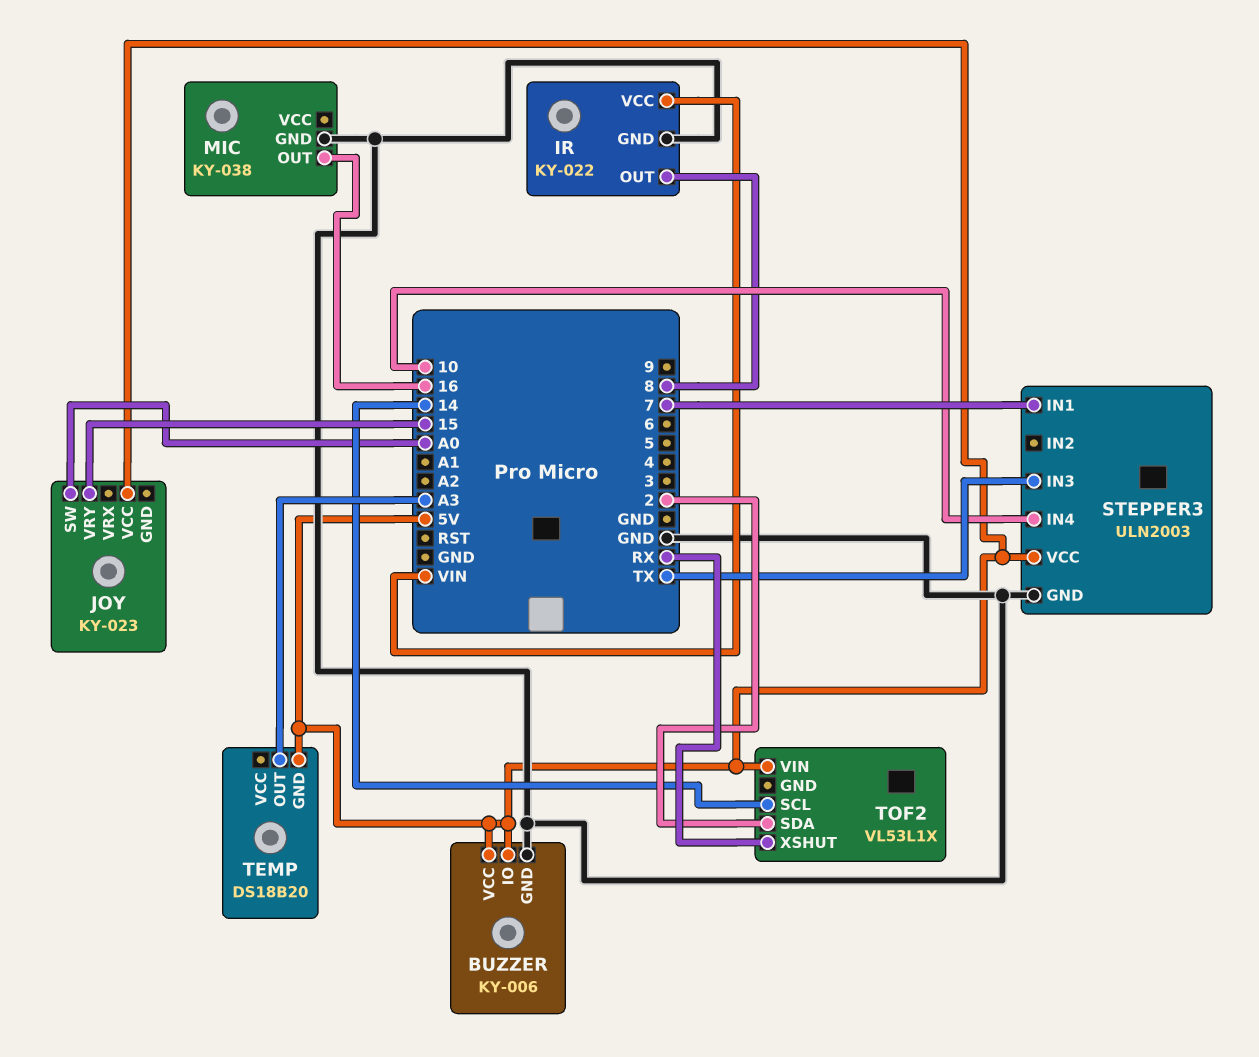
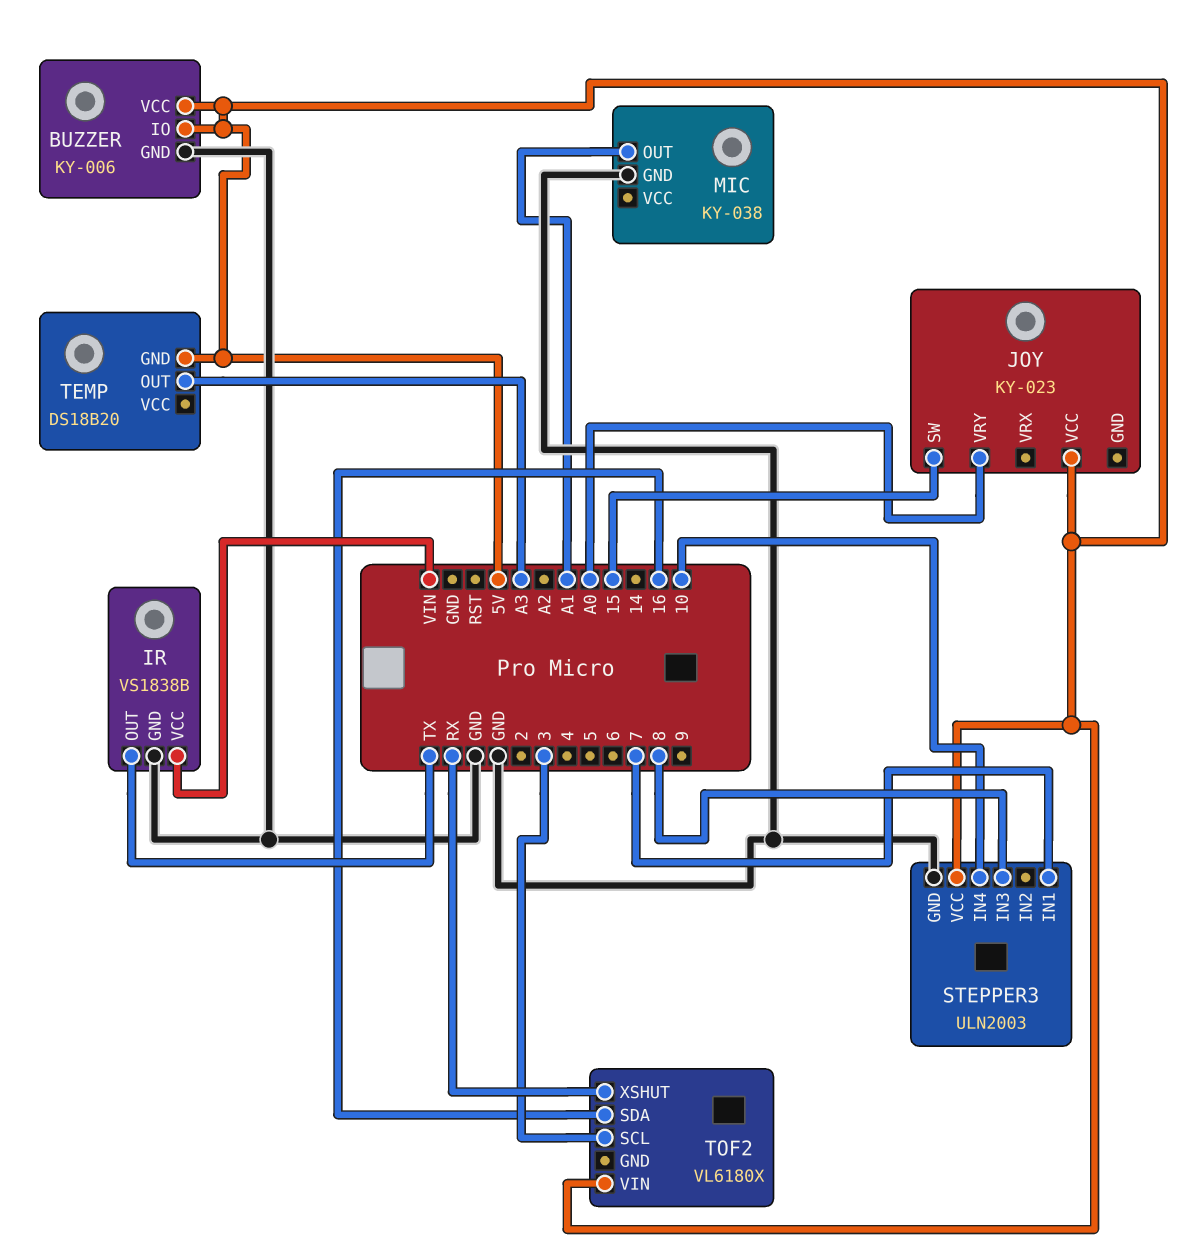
IR: KY-022 -> VS1838B
IR pin OUT: 8 -> TX
JOY pin SW: A0 -> 15
JOY pin VRY: 15 -> A0
MIC pin OUT: 16 -> A1
STEPPER3 pin IN3: TX -> 8
TOF2: VL53L1X -> VL6180X
TOF2 pin SCL: 14 -> 3
TOF2 pin SDA: 2 -> 16

